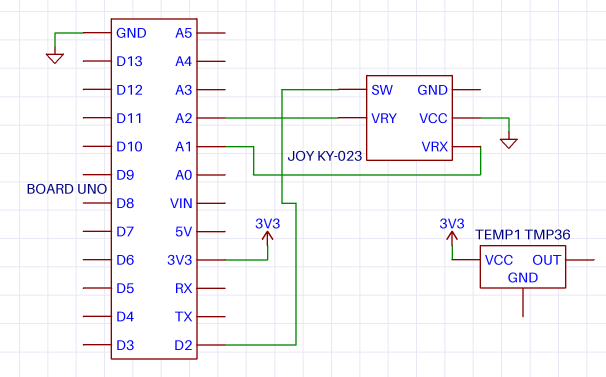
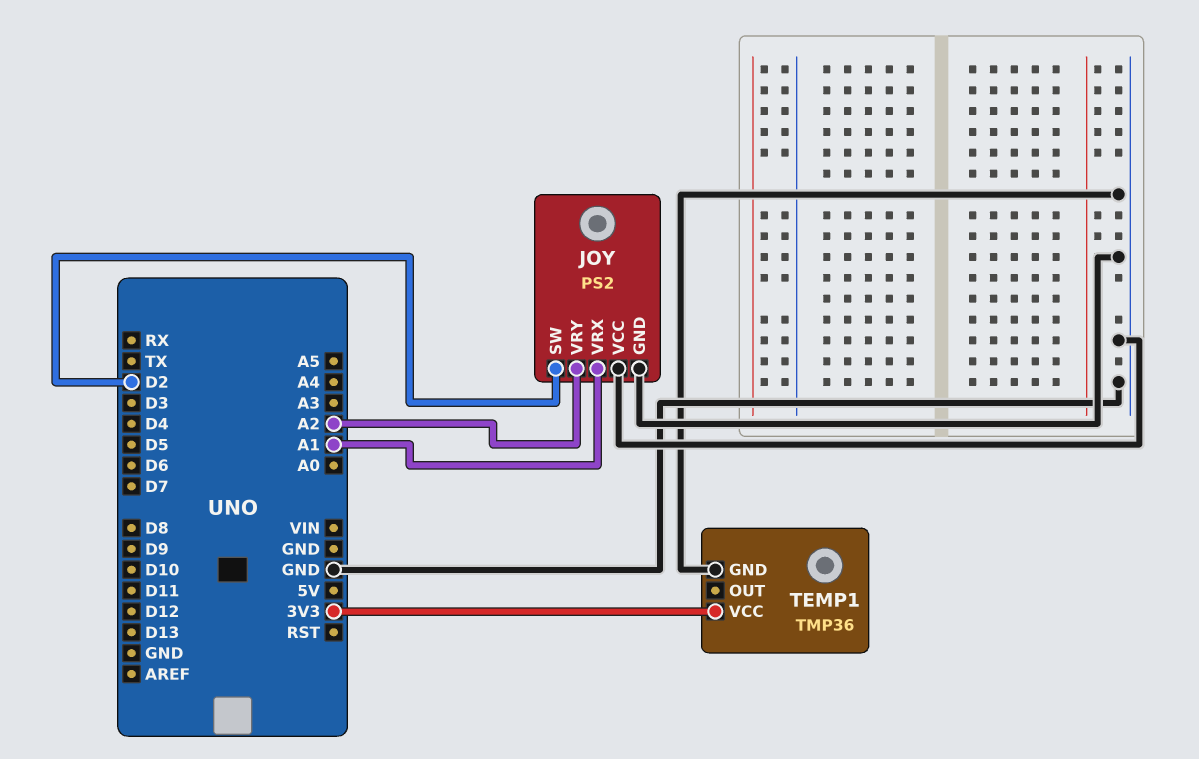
JOY: KY-023 -> PS2
JOY pin GND: none -> GND
TEMP1 pin GND: none -> GND

